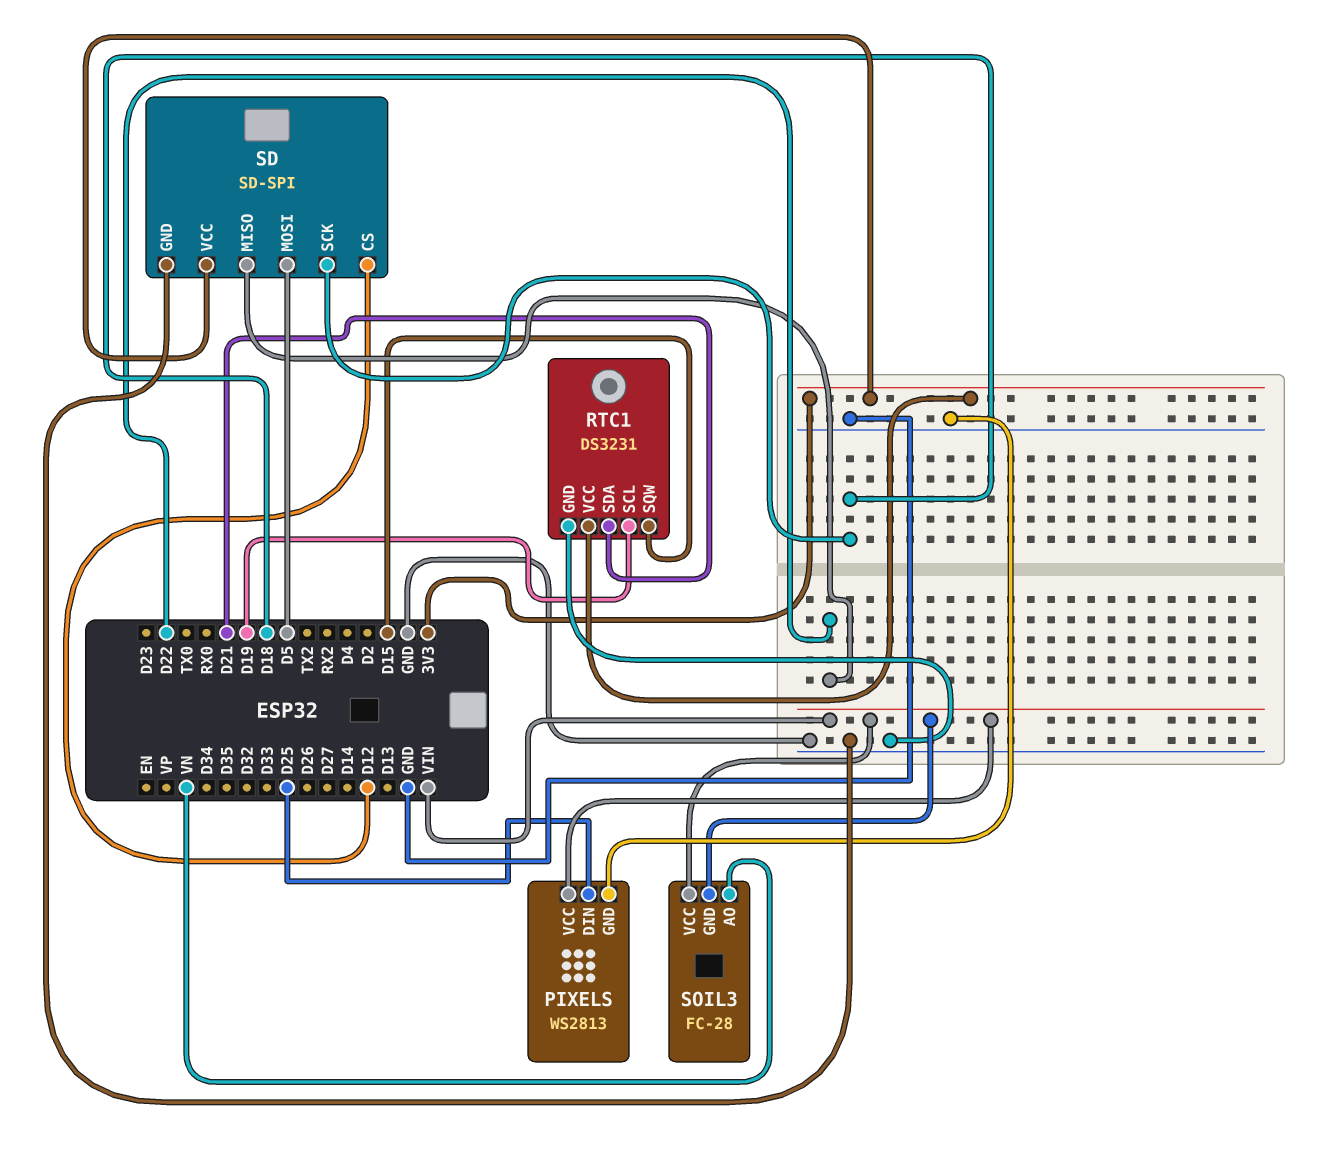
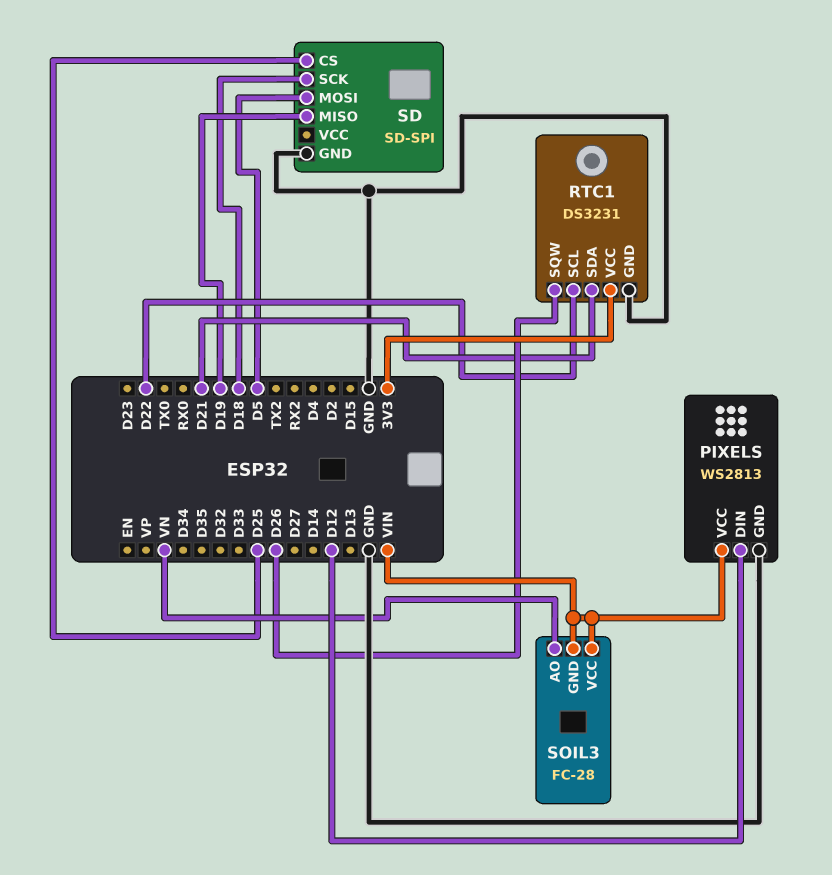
PIXELS pin DIN: D25 -> D12
RTC1 pin SCL: D19 -> D22
RTC1 pin SQW: D15 -> D26
SD pin CS: D12 -> D25
SD pin MISO: D22 -> D19
SD pin VCC: 3V3 -> none

